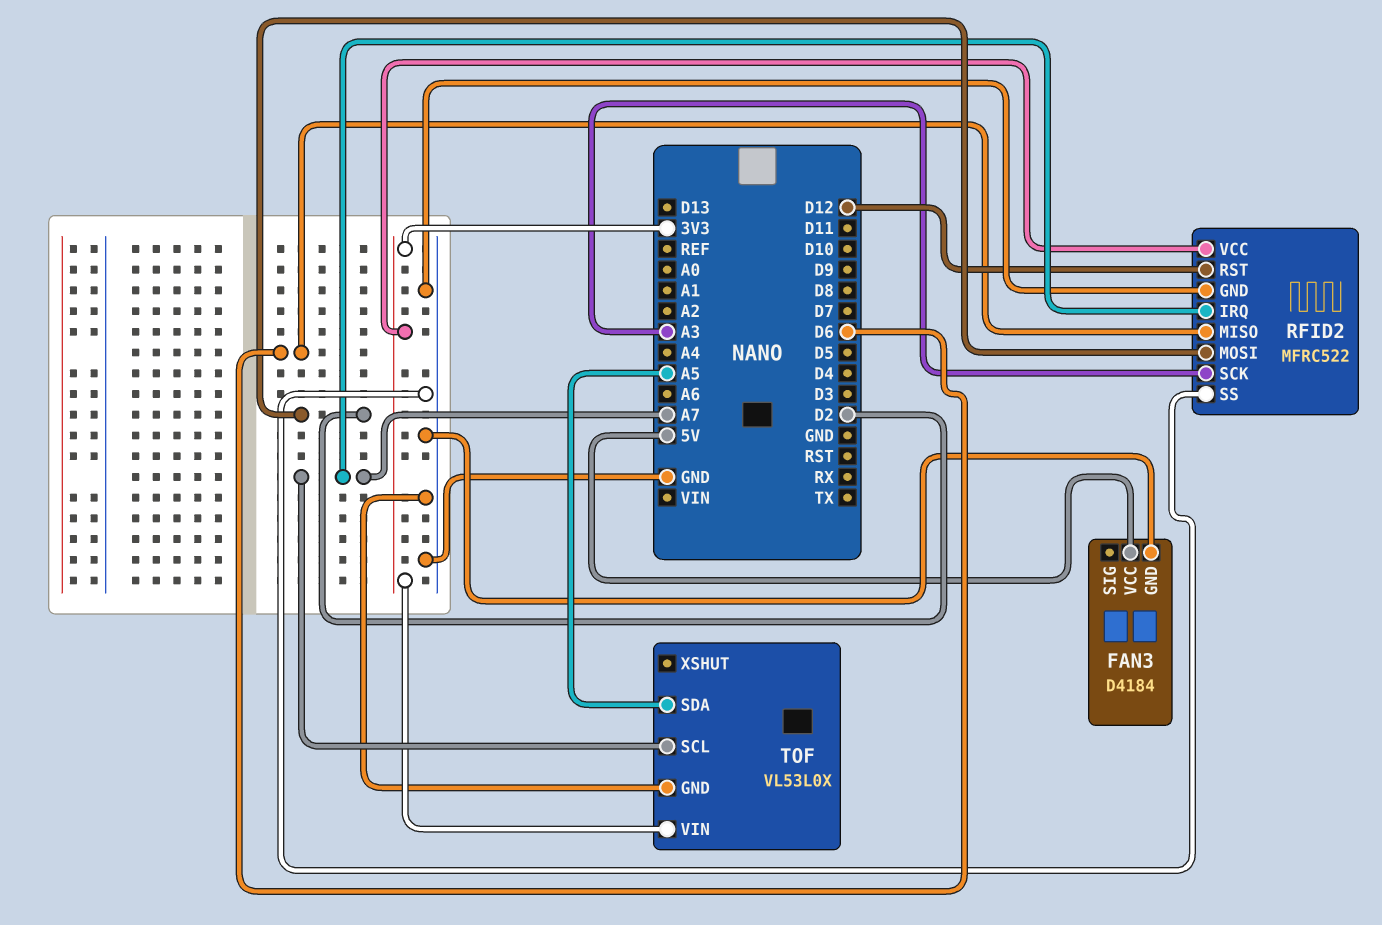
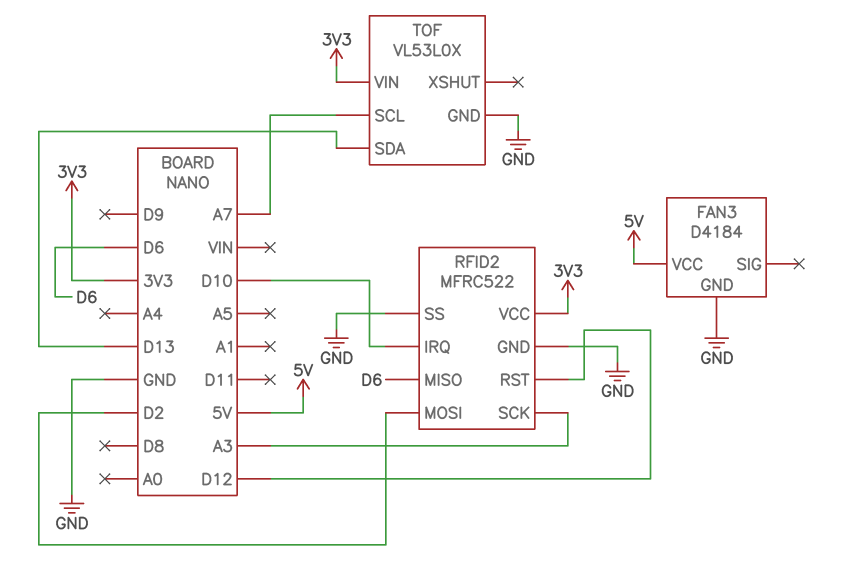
RFID2 pin IRQ: A7 -> D10
TOF pin SDA: A5 -> D13

